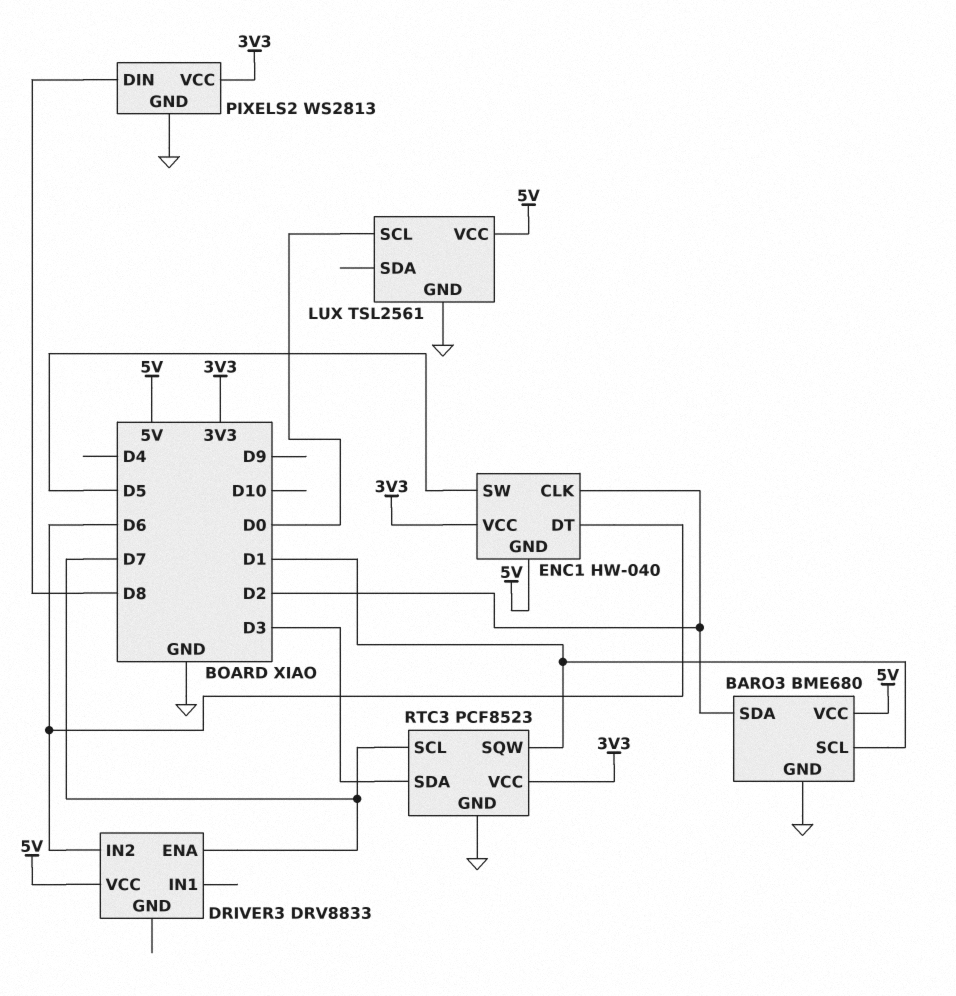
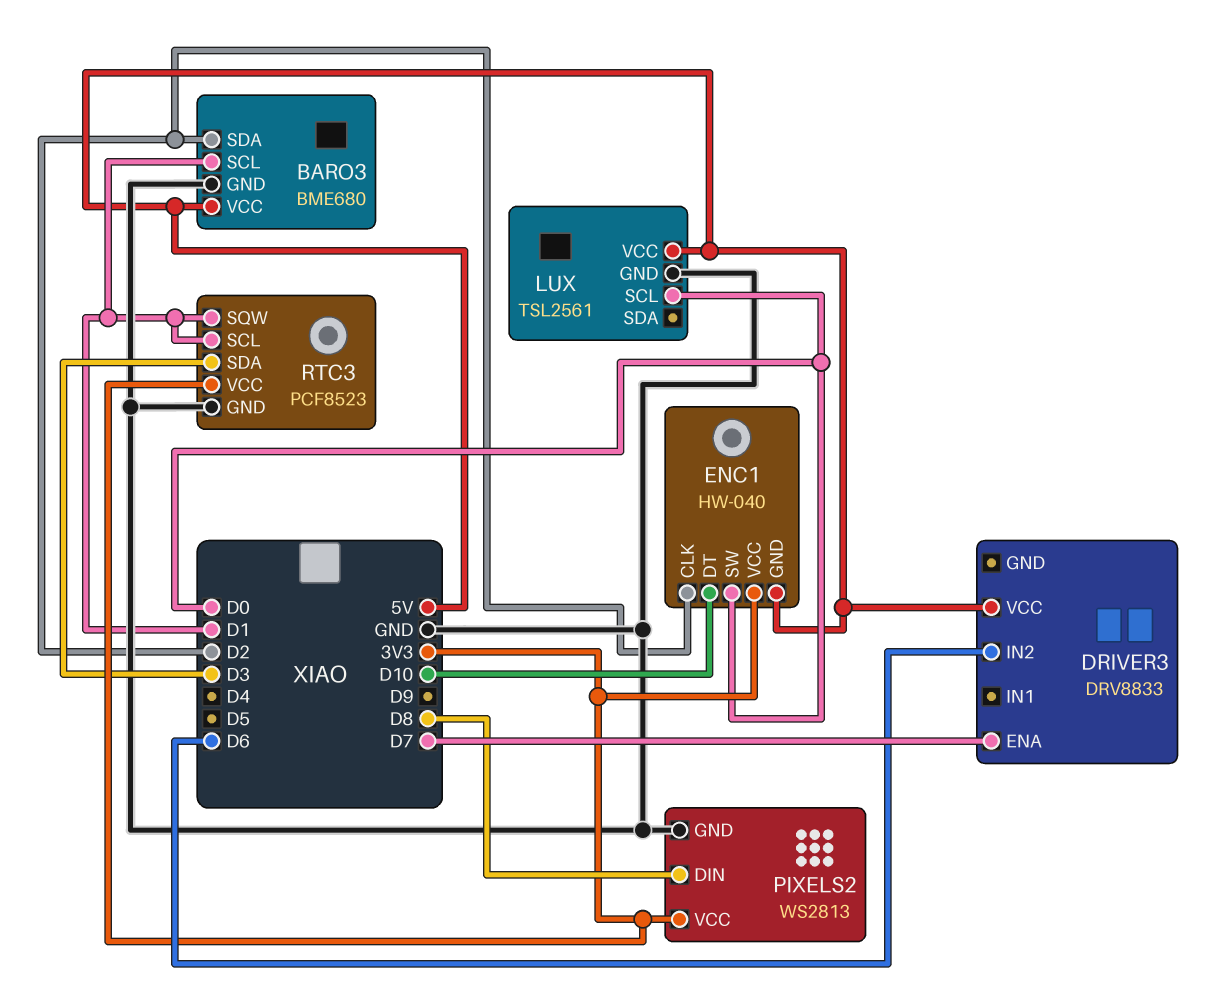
ENC1 pin DT: D6 -> D10
ENC1 pin SW: D5 -> D0
RTC3 pin SCL: D7 -> D1

